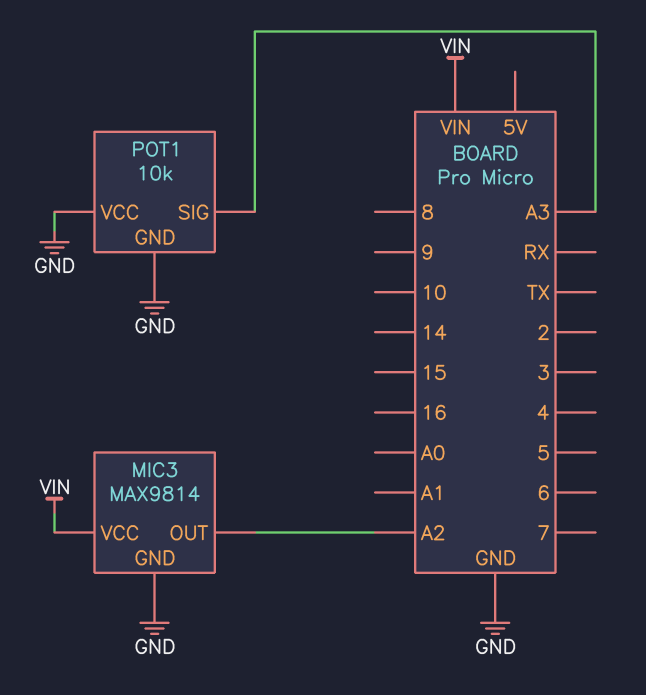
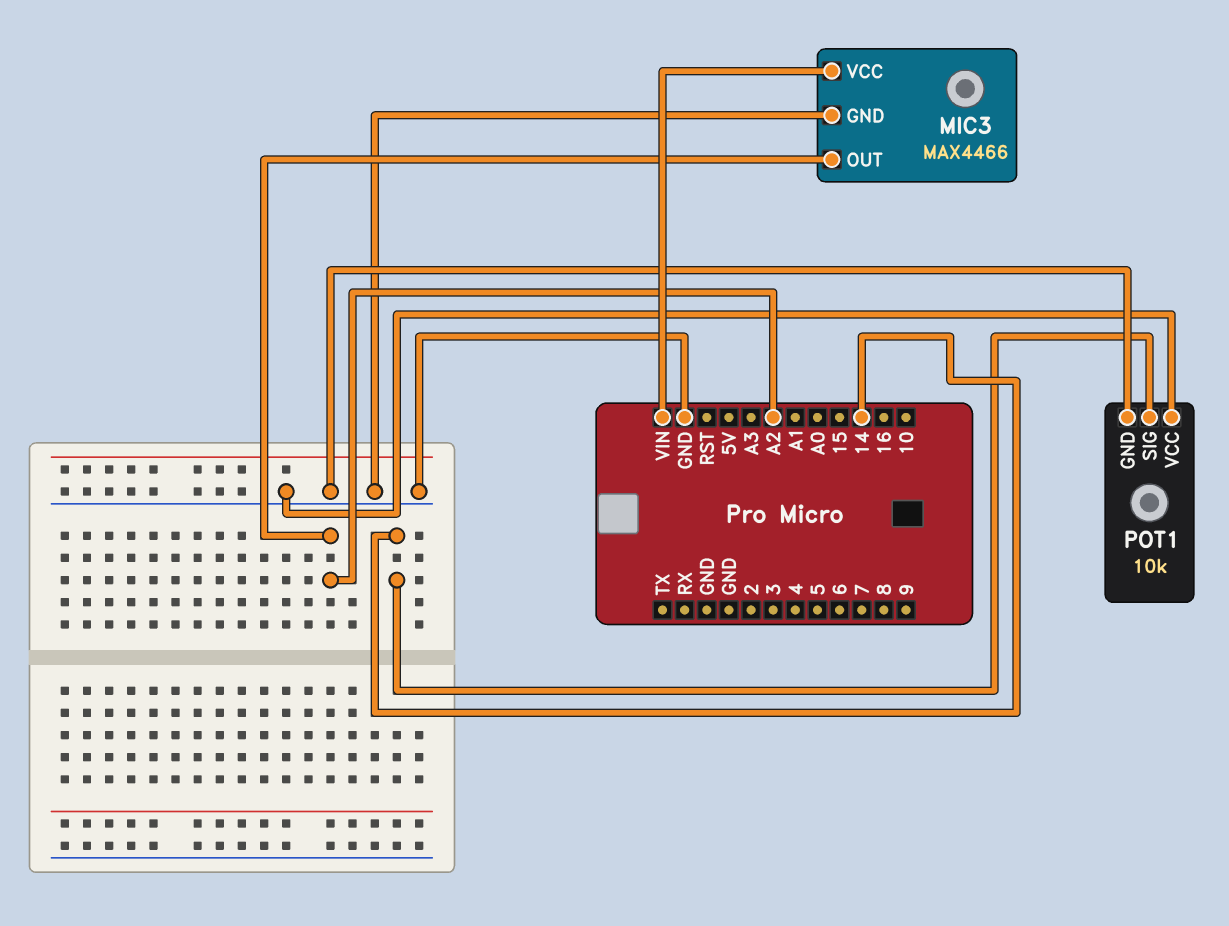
MIC3: MAX9814 -> MAX4466
POT1 pin SIG: A3 -> 14

